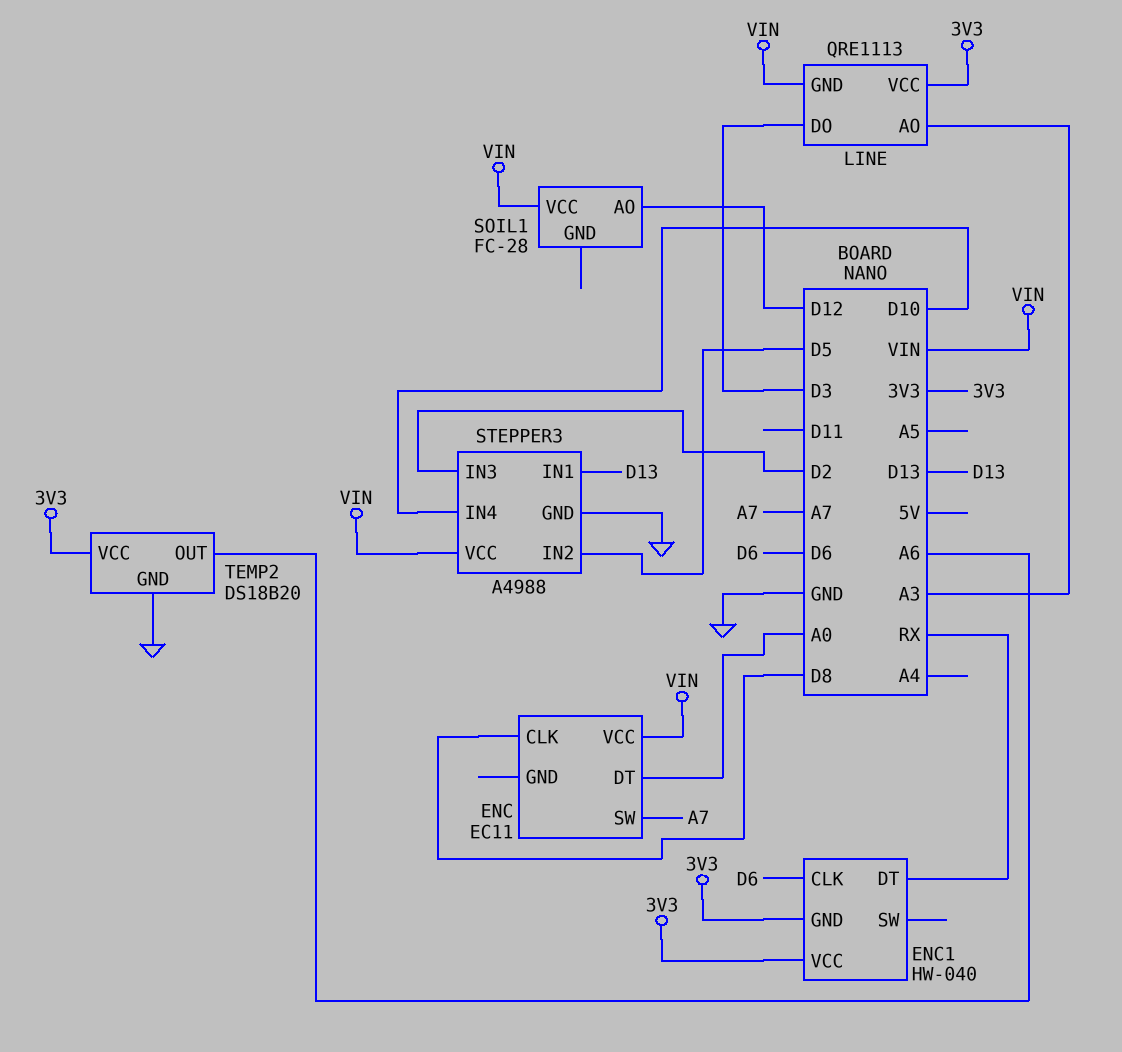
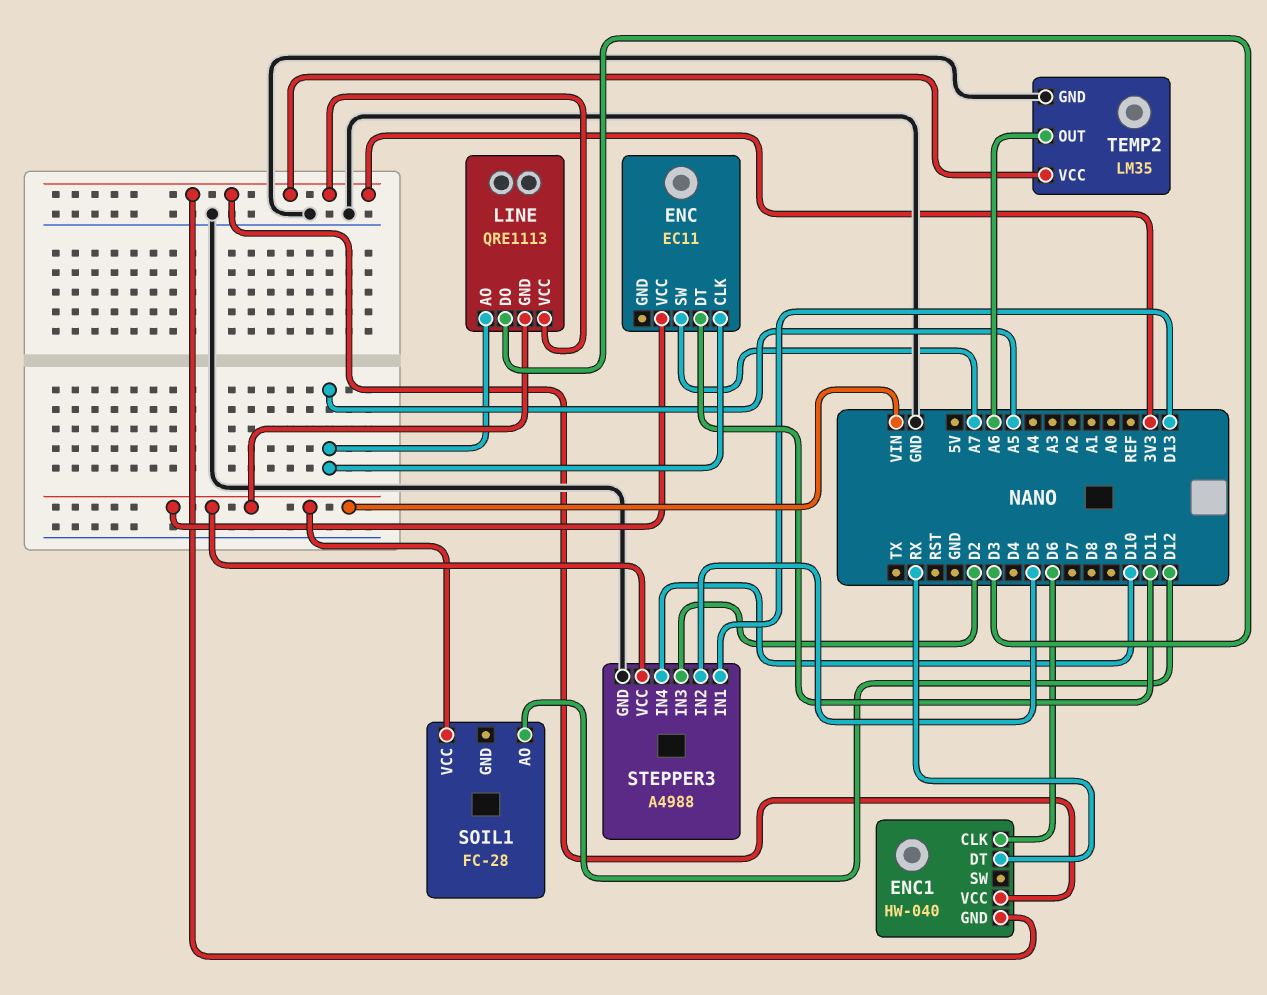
ENC pin CLK: D8 -> A5
ENC pin DT: A0 -> D11
LINE pin AO: A3 -> A5
TEMP2: DS18B20 -> LM35

